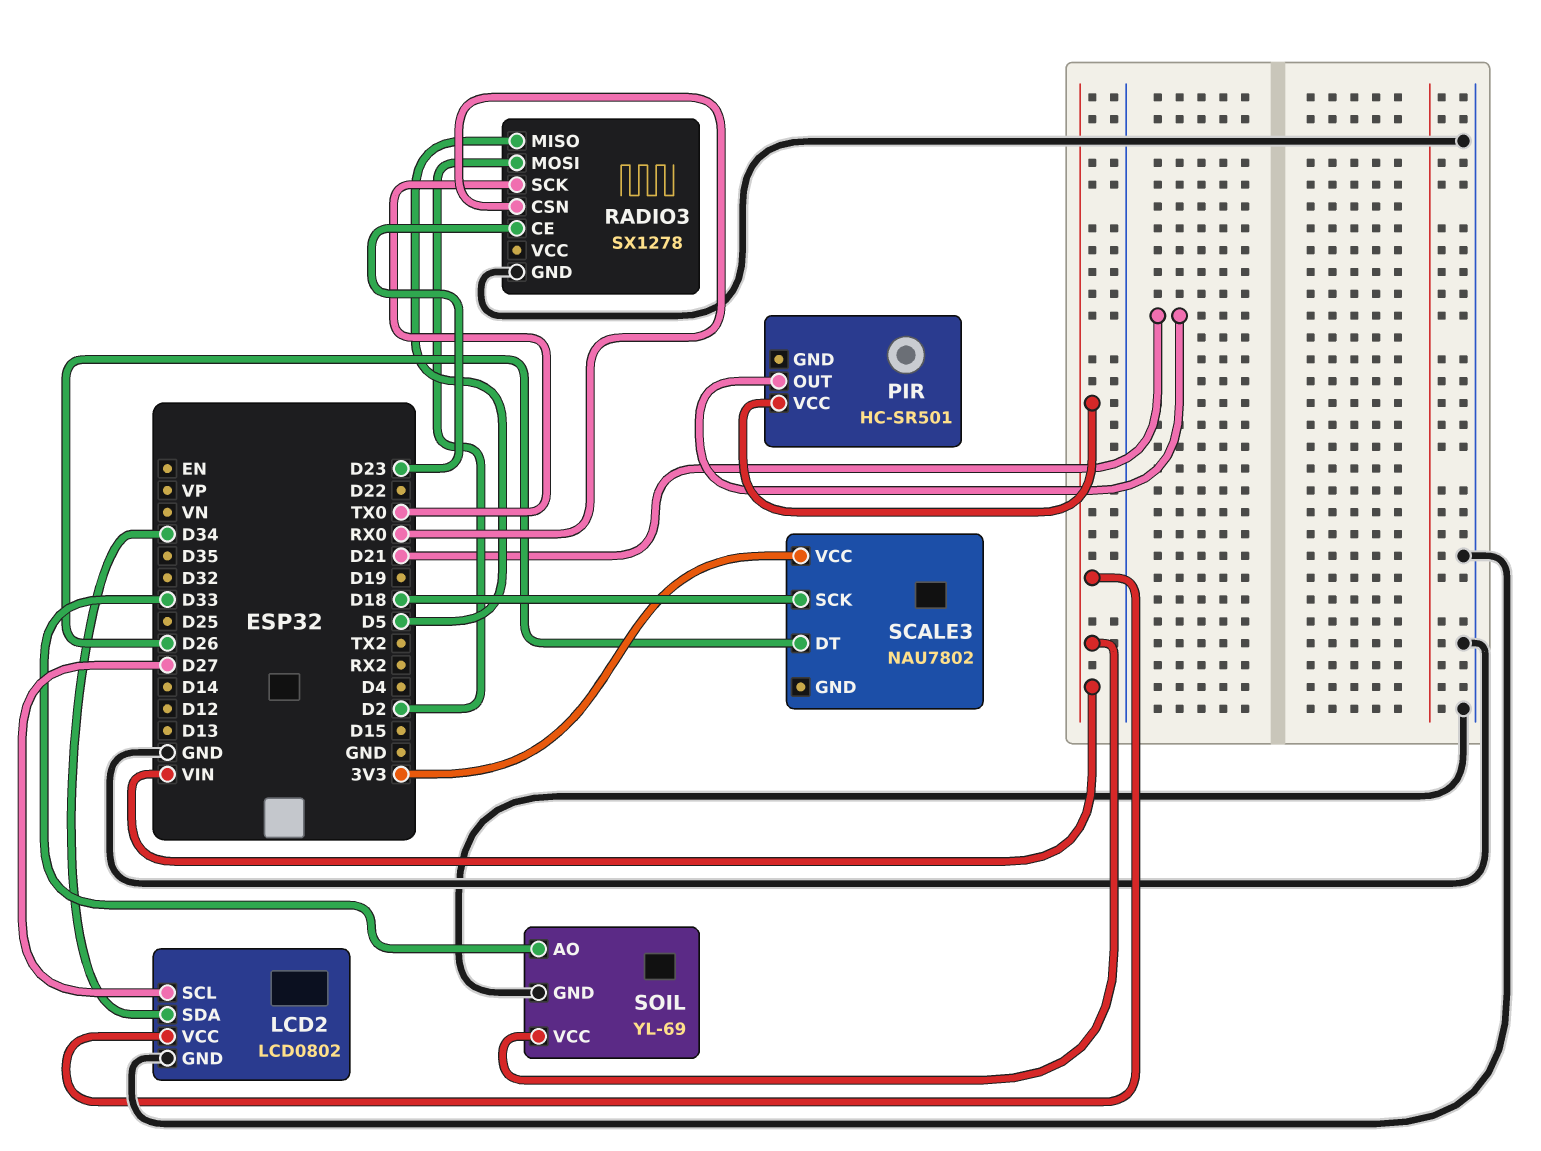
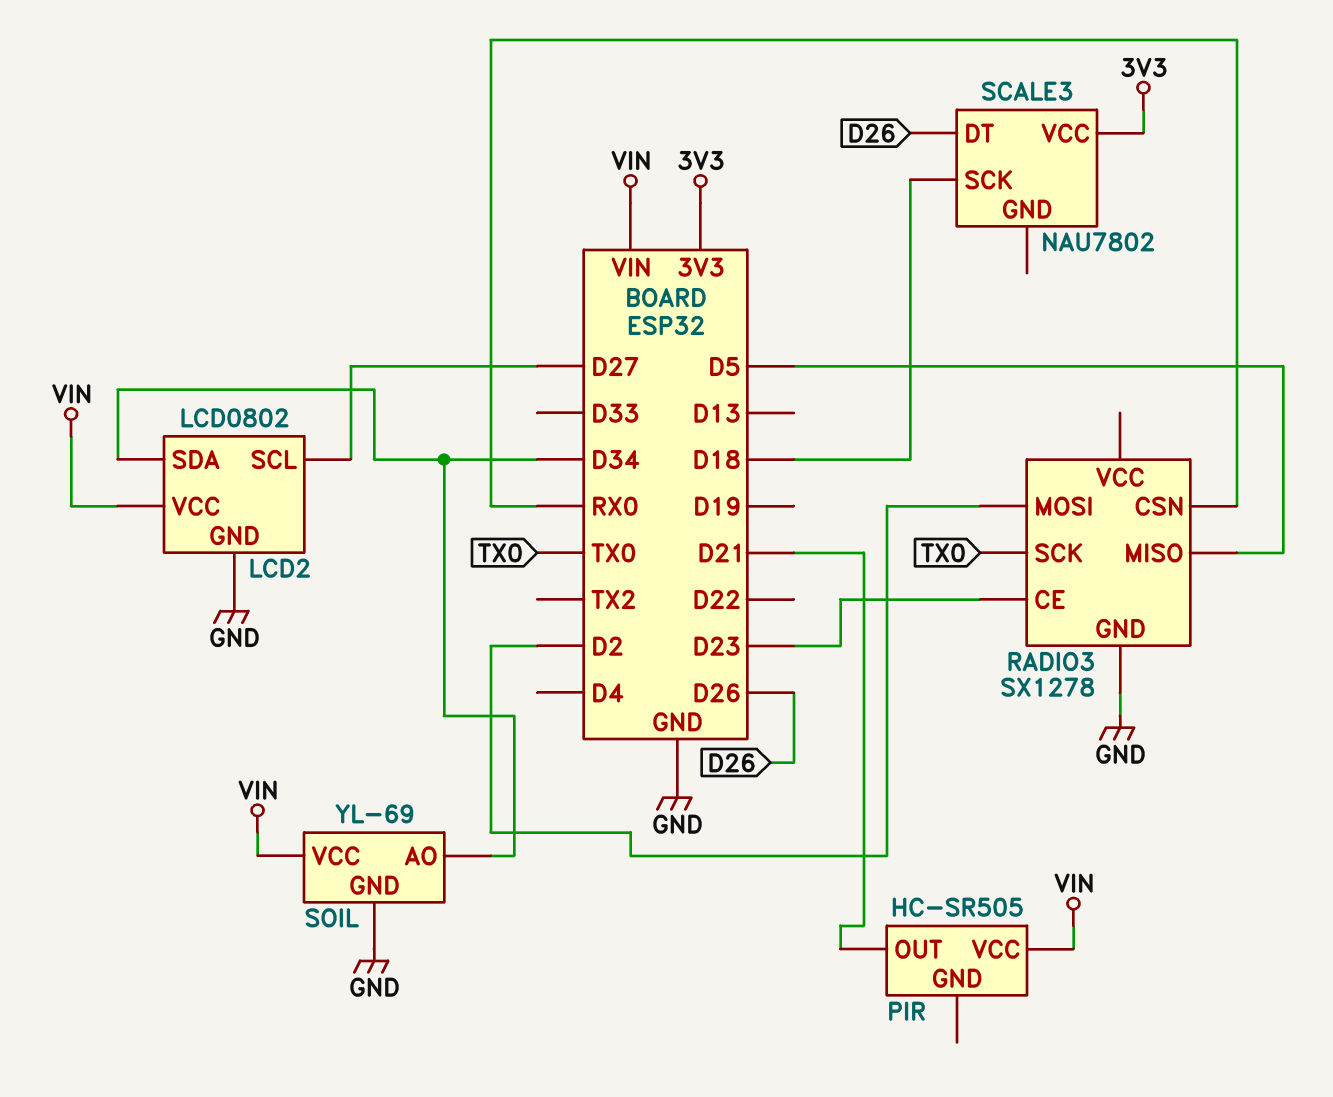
PIR: HC-SR501 -> HC-SR505
SOIL pin AO: D33 -> D34

